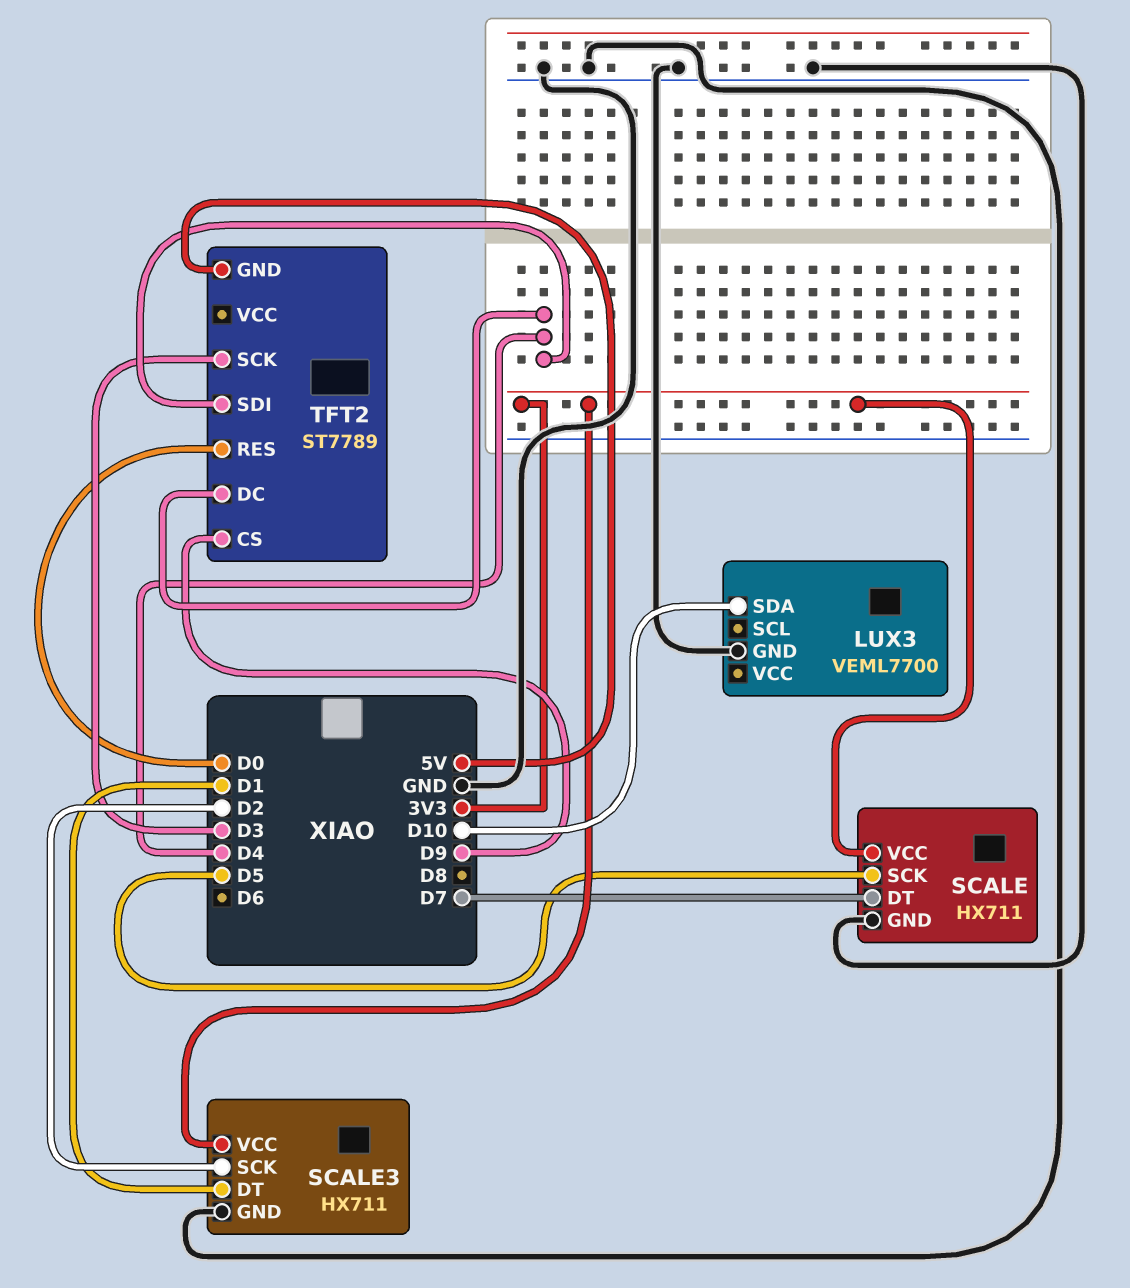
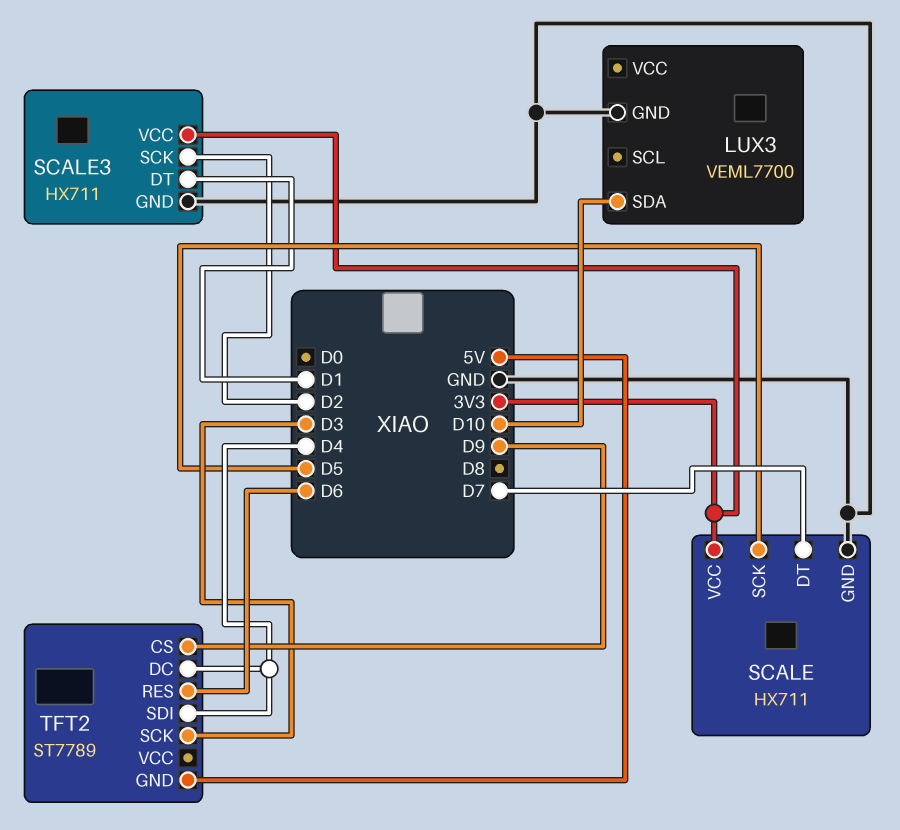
TFT2 pin RES: D0 -> D6

